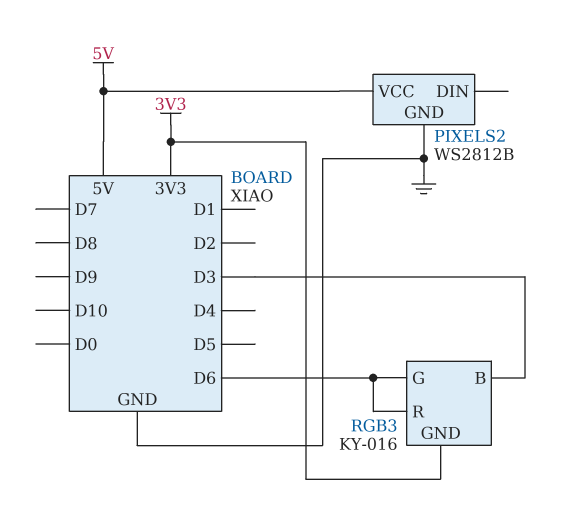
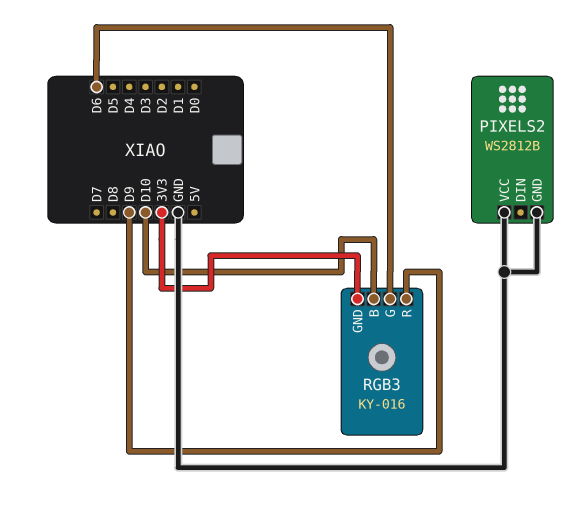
PIXELS2 pin VCC: 5V -> GND
RGB3 pin B: D3 -> D10
RGB3 pin R: D6 -> D9

